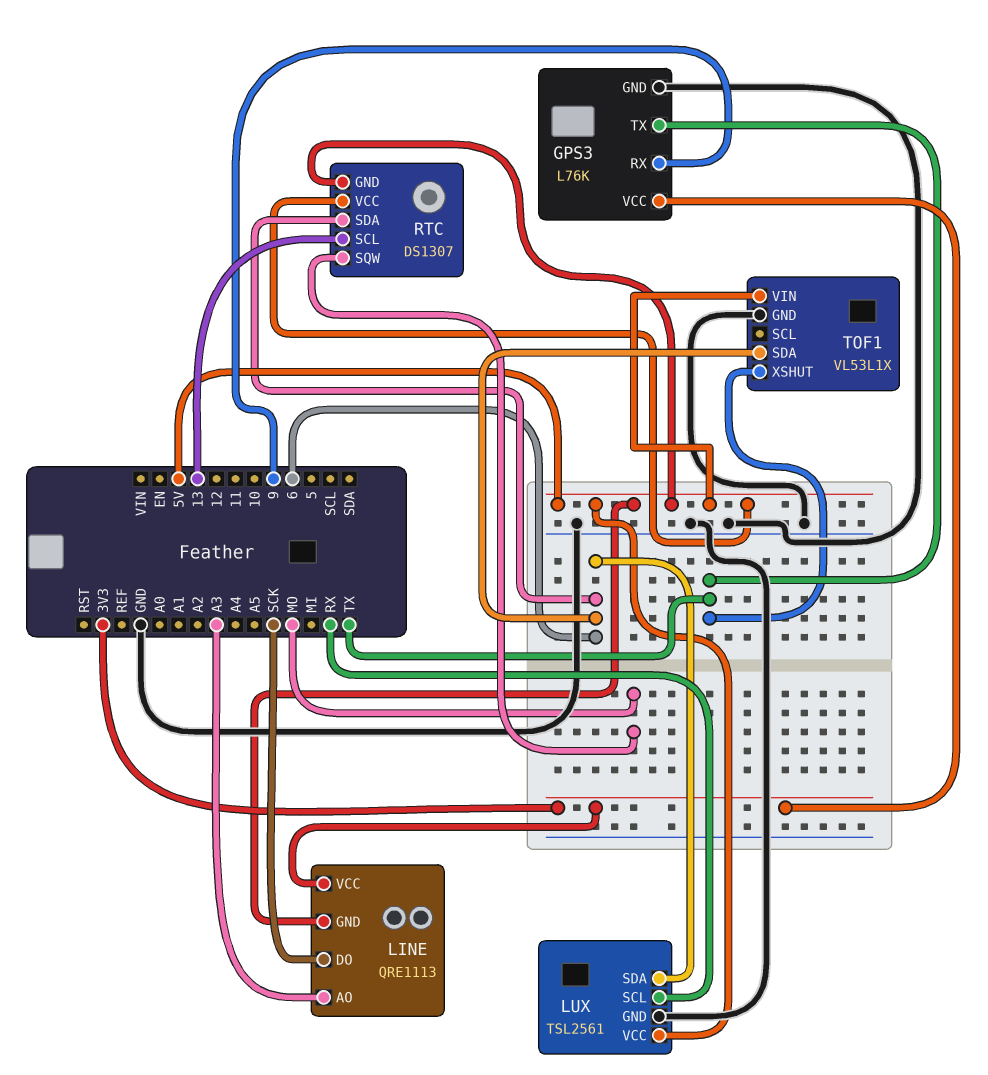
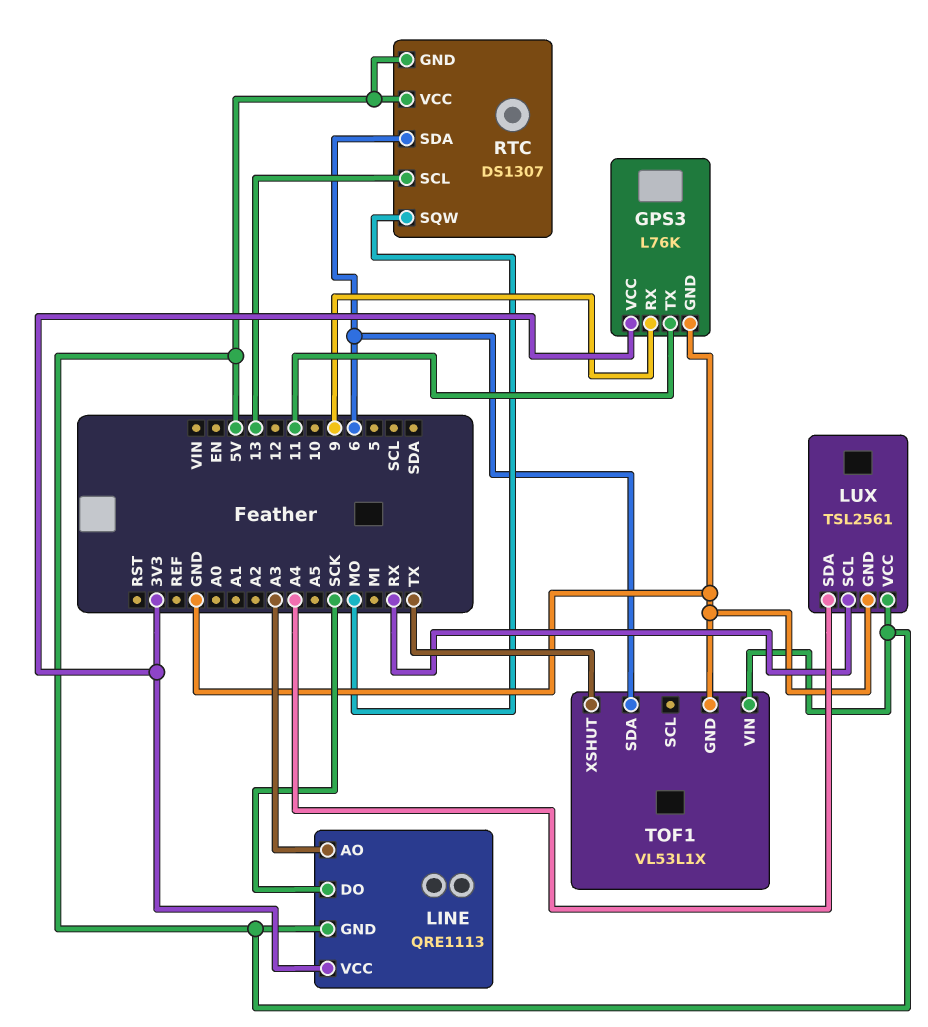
GPS3 pin TX: TX -> 11
LUX pin SDA: 6 -> A4

